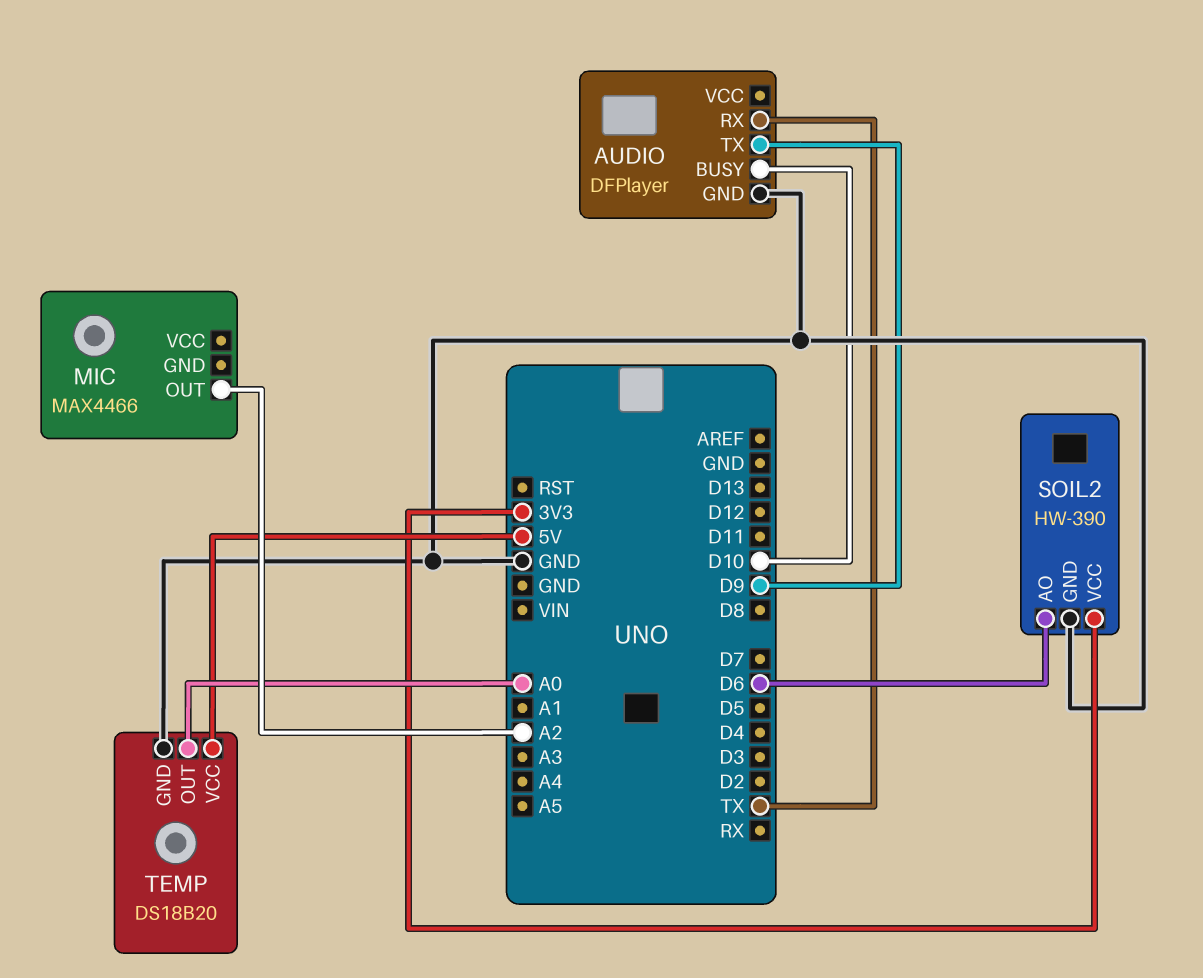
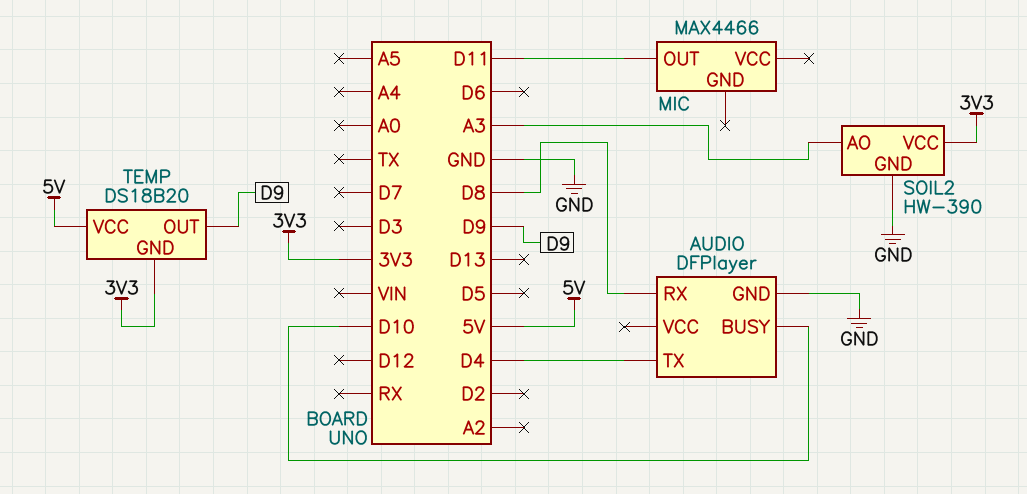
AUDIO pin RX: TX -> D8
AUDIO pin TX: D9 -> D4
MIC pin OUT: A2 -> D11
SOIL2 pin AO: D6 -> A3
TEMP pin GND: GND -> 3V3
TEMP pin OUT: A0 -> D9

